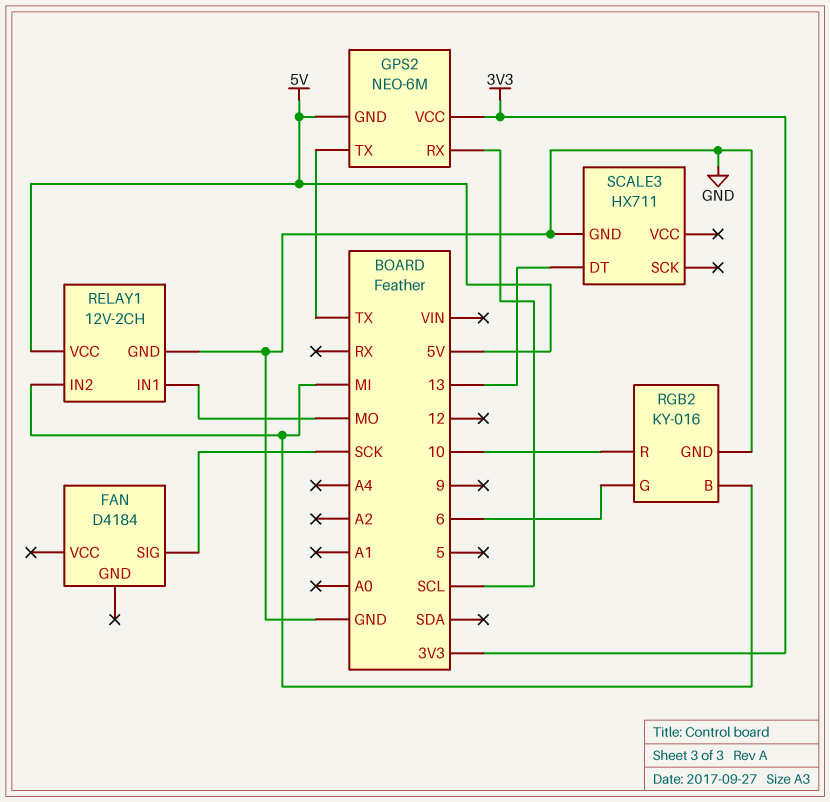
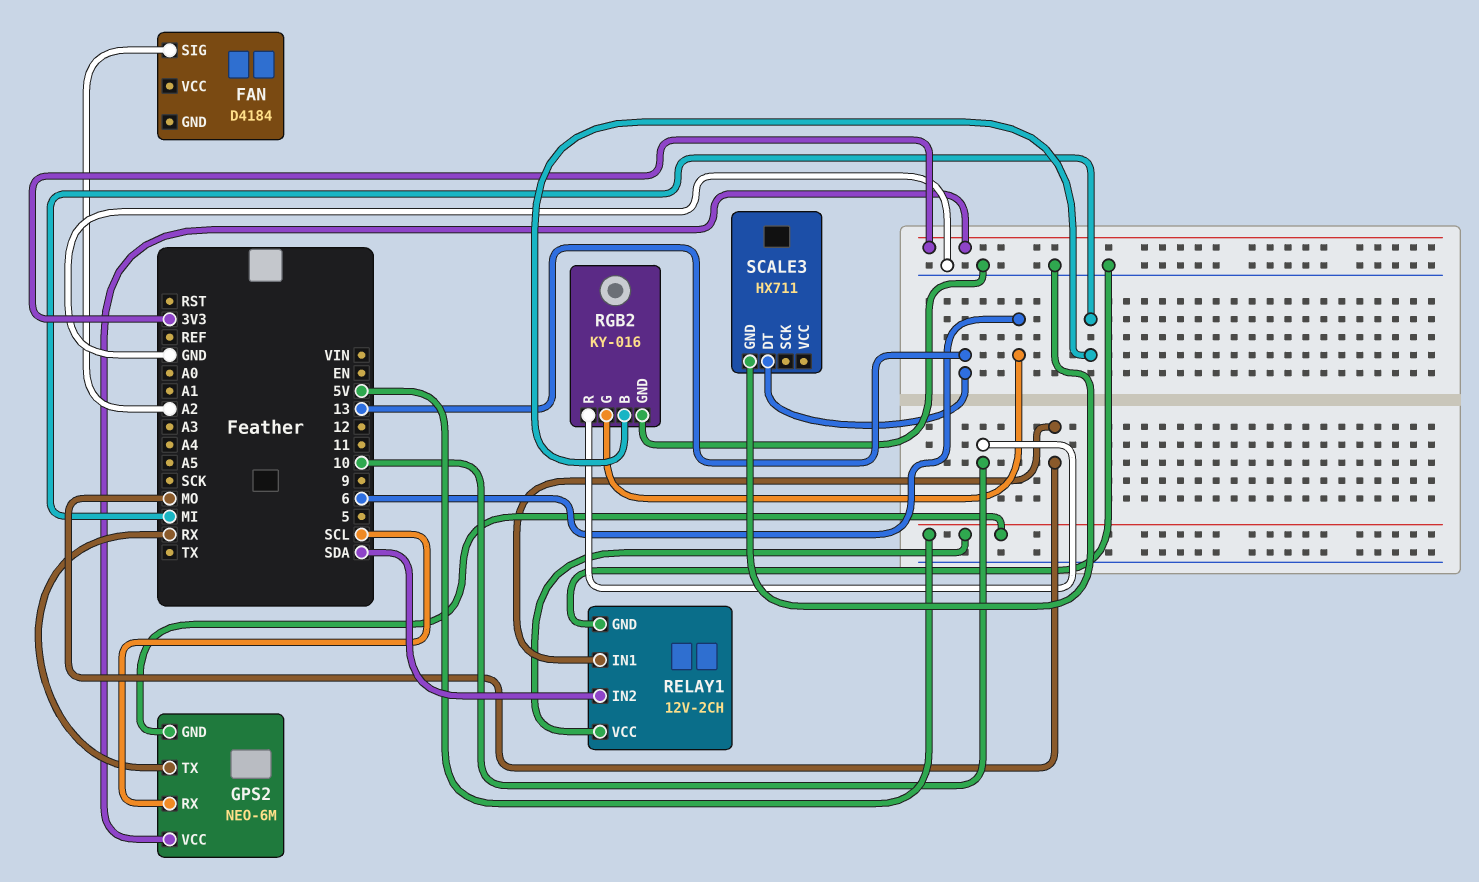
FAN pin SIG: SCK -> A2
GPS2 pin TX: TX -> RX
RELAY1 pin IN2: MI -> SDA

